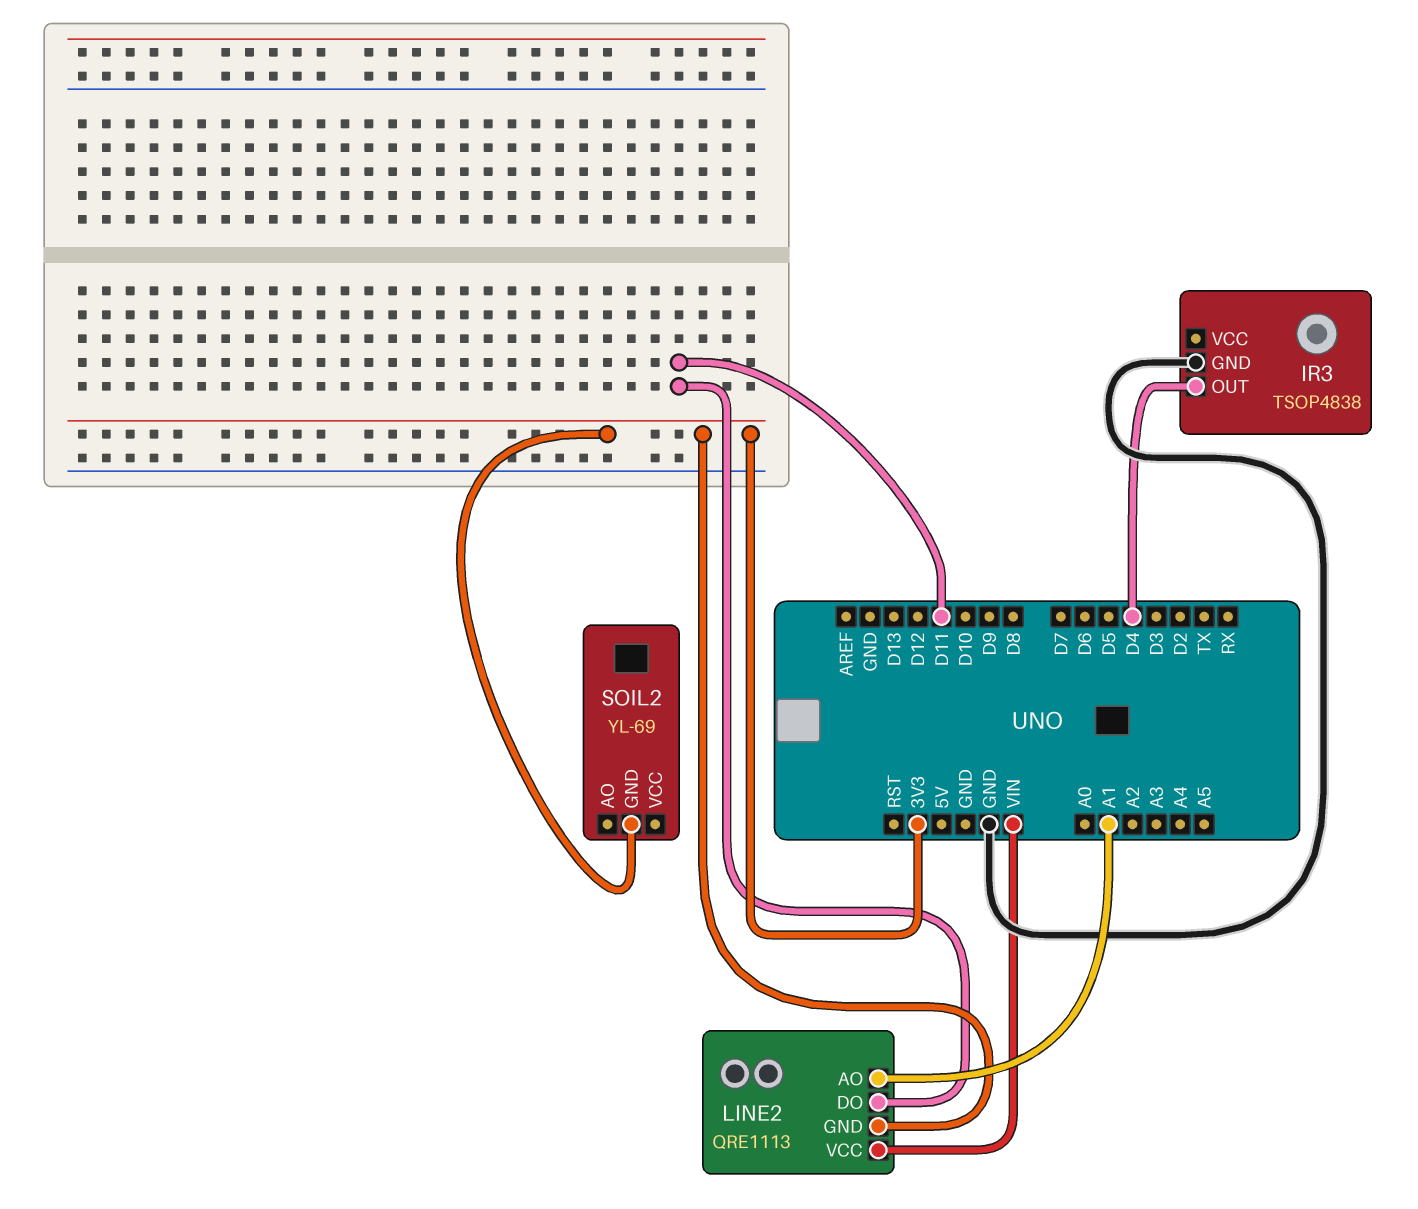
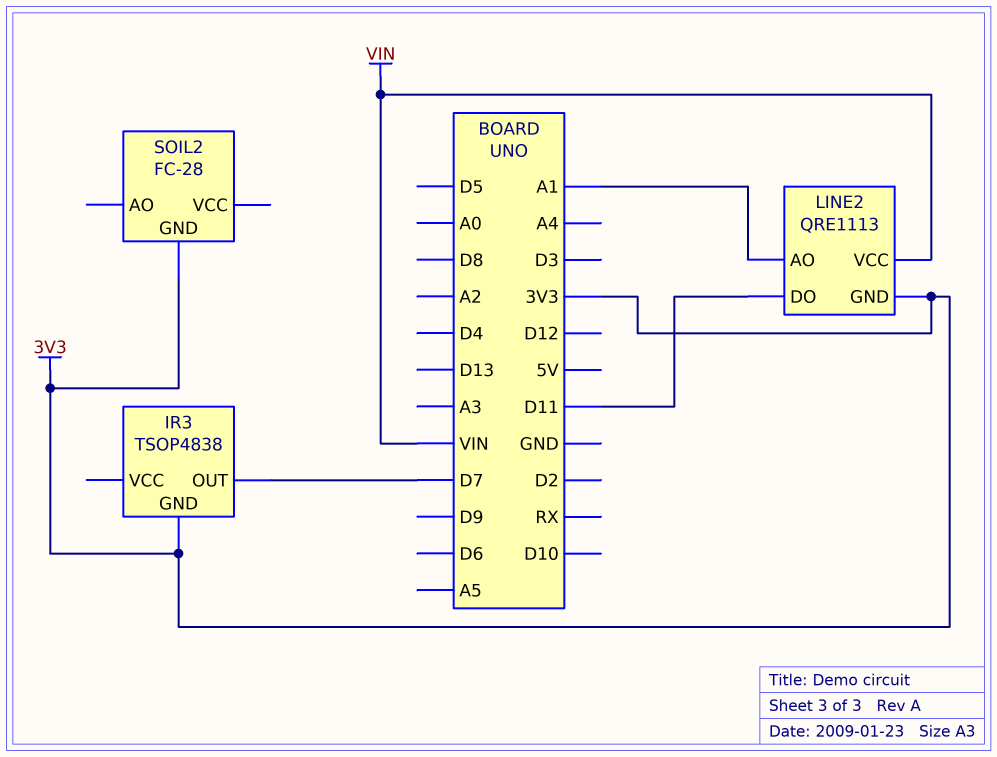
IR3 pin GND: GND -> 3V3
IR3 pin OUT: D4 -> D7
SOIL2: YL-69 -> FC-28

